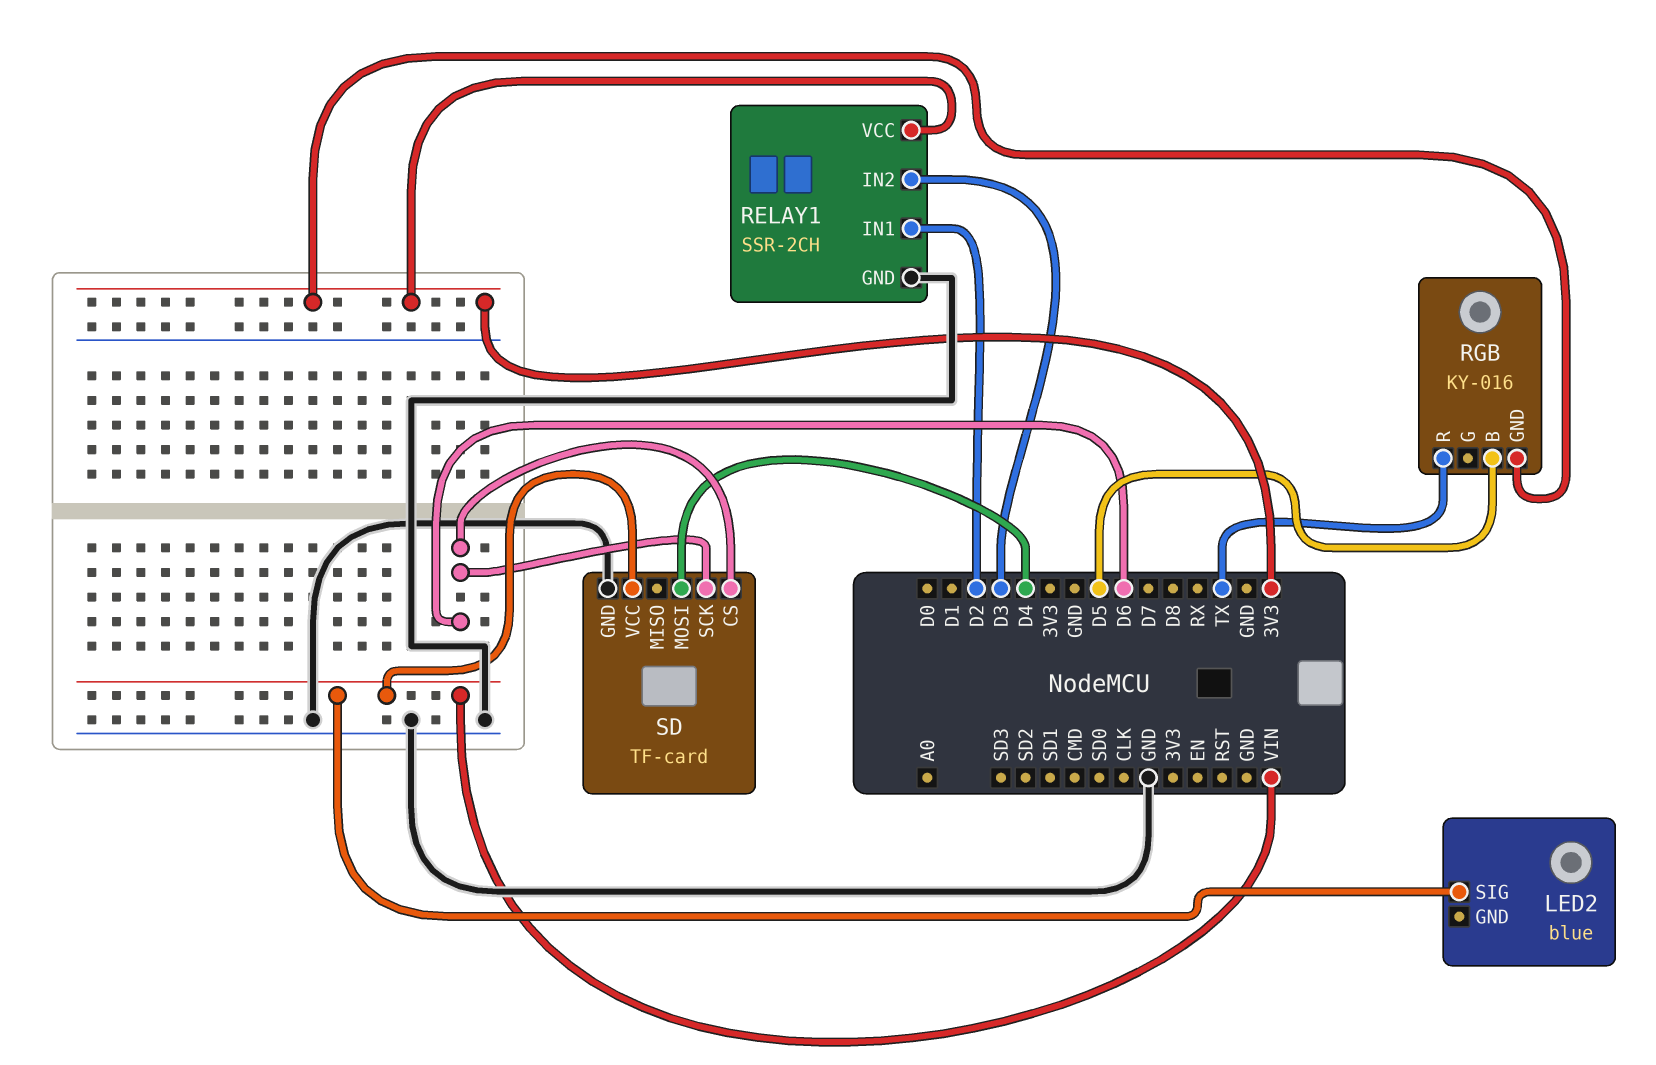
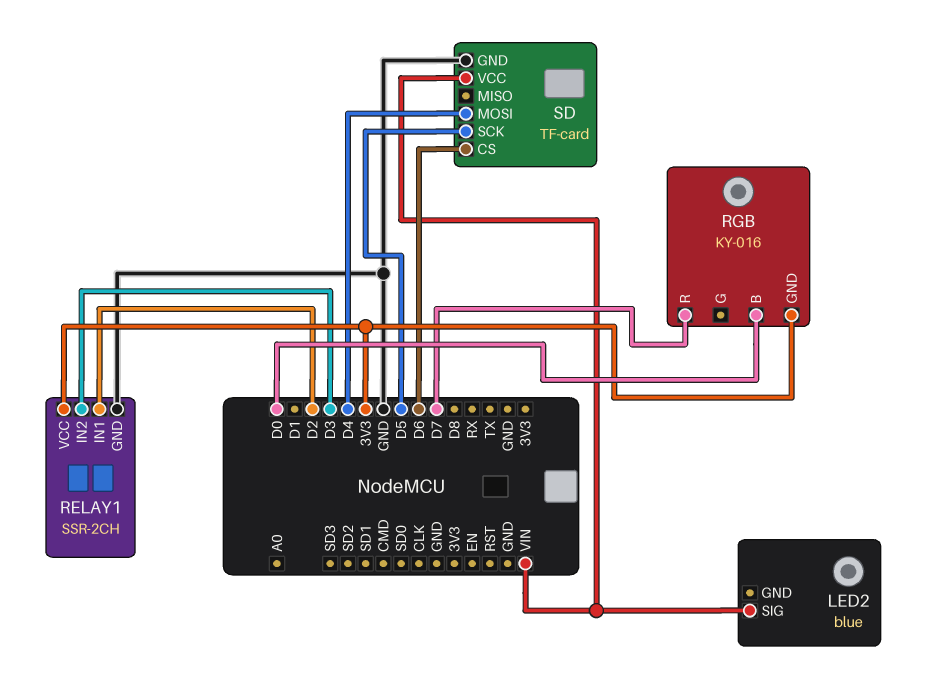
RGB pin B: D5 -> D0
RGB pin R: TX -> D7
SD pin SCK: D6 -> D5

